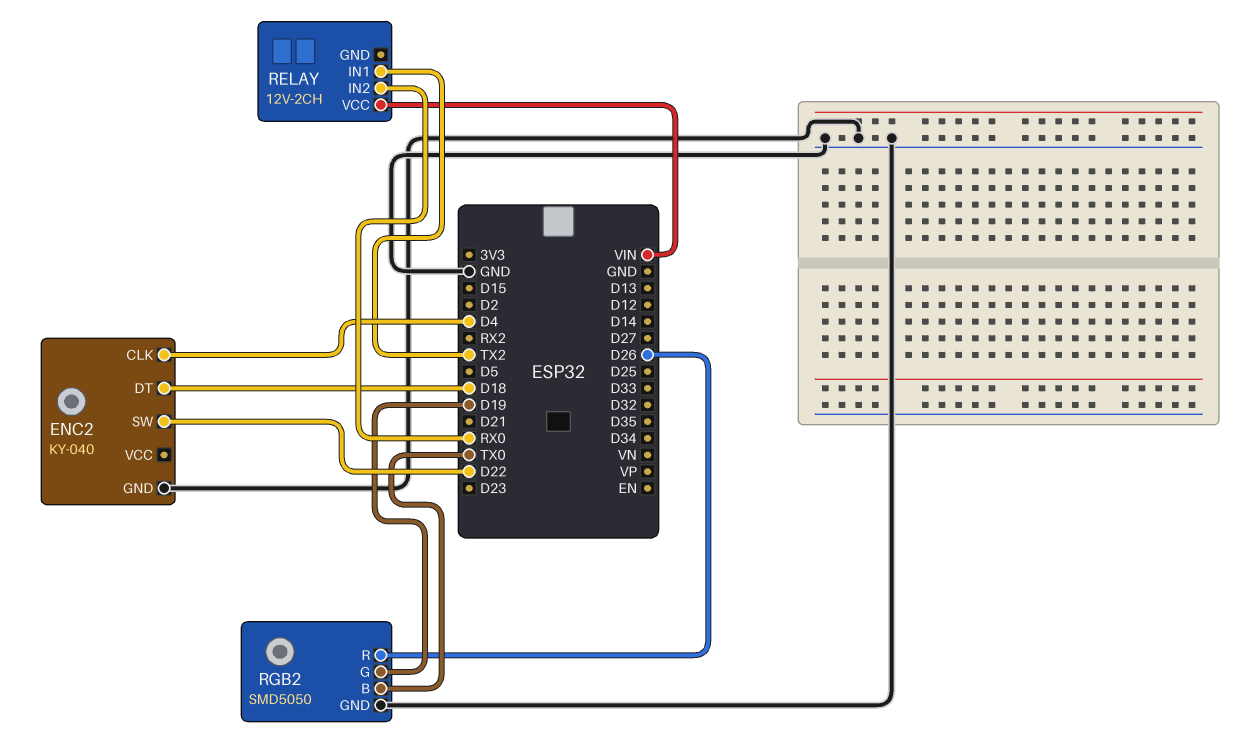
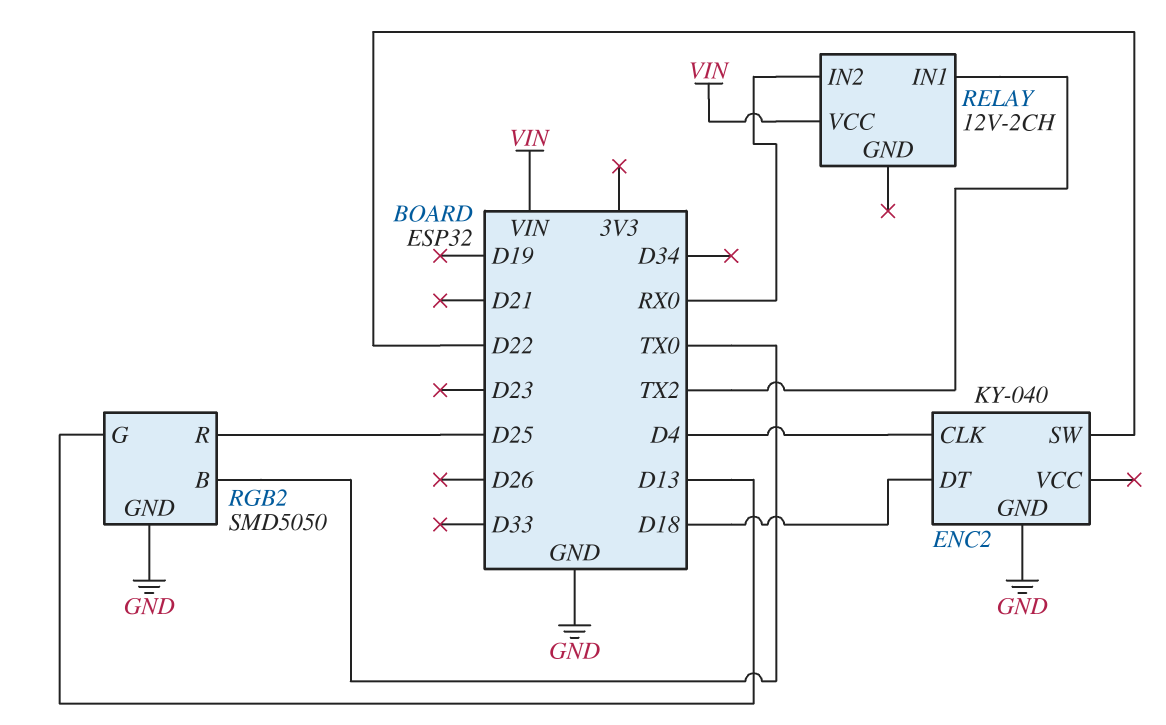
RGB2 pin G: D19 -> D13
RGB2 pin R: D26 -> D25

